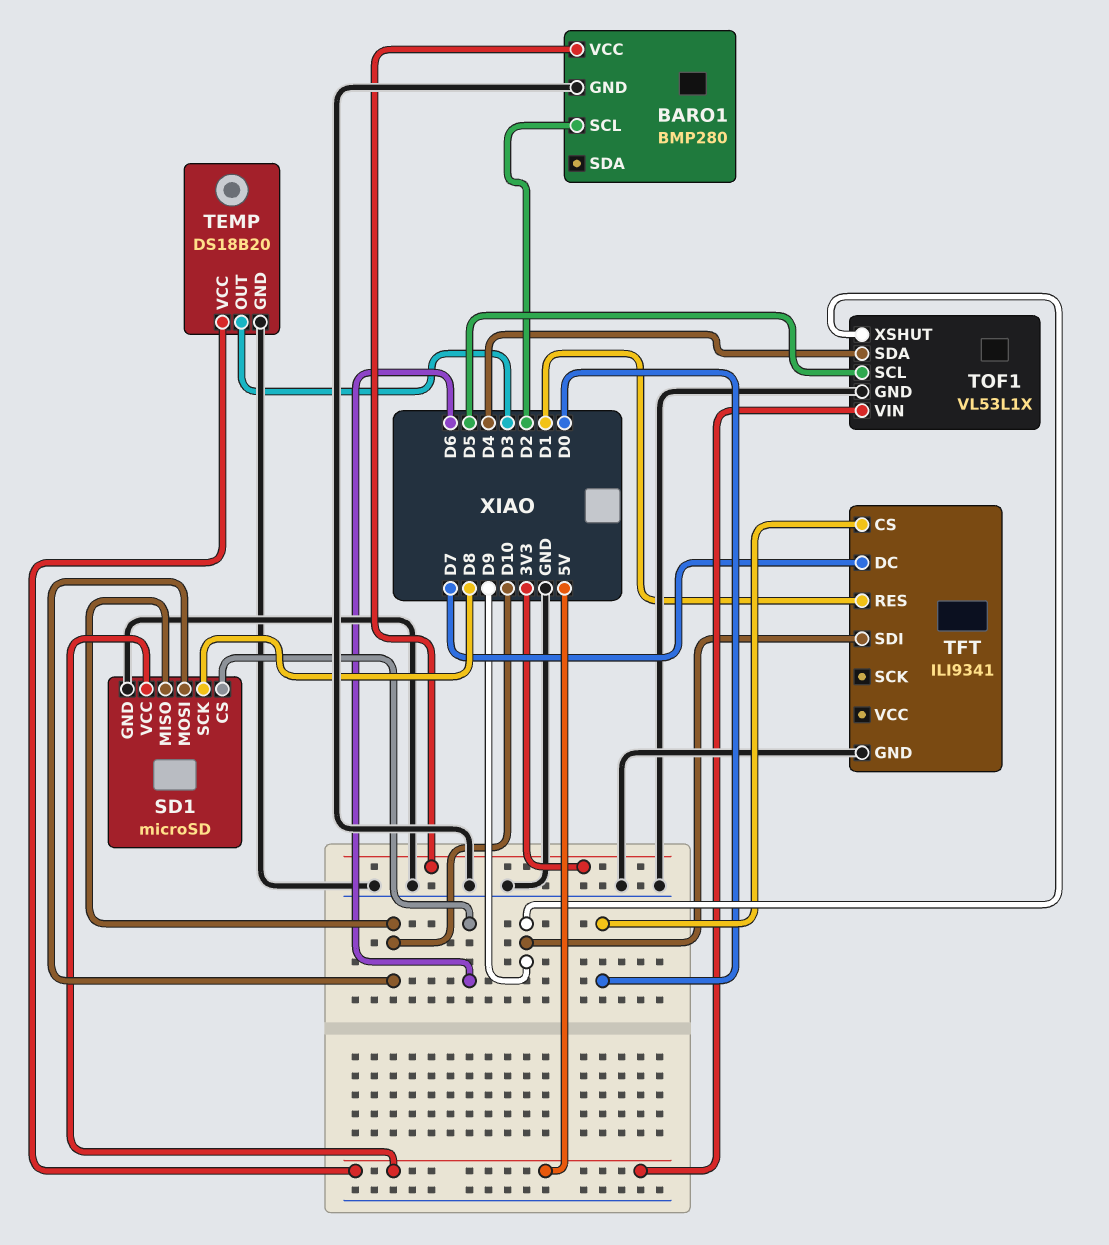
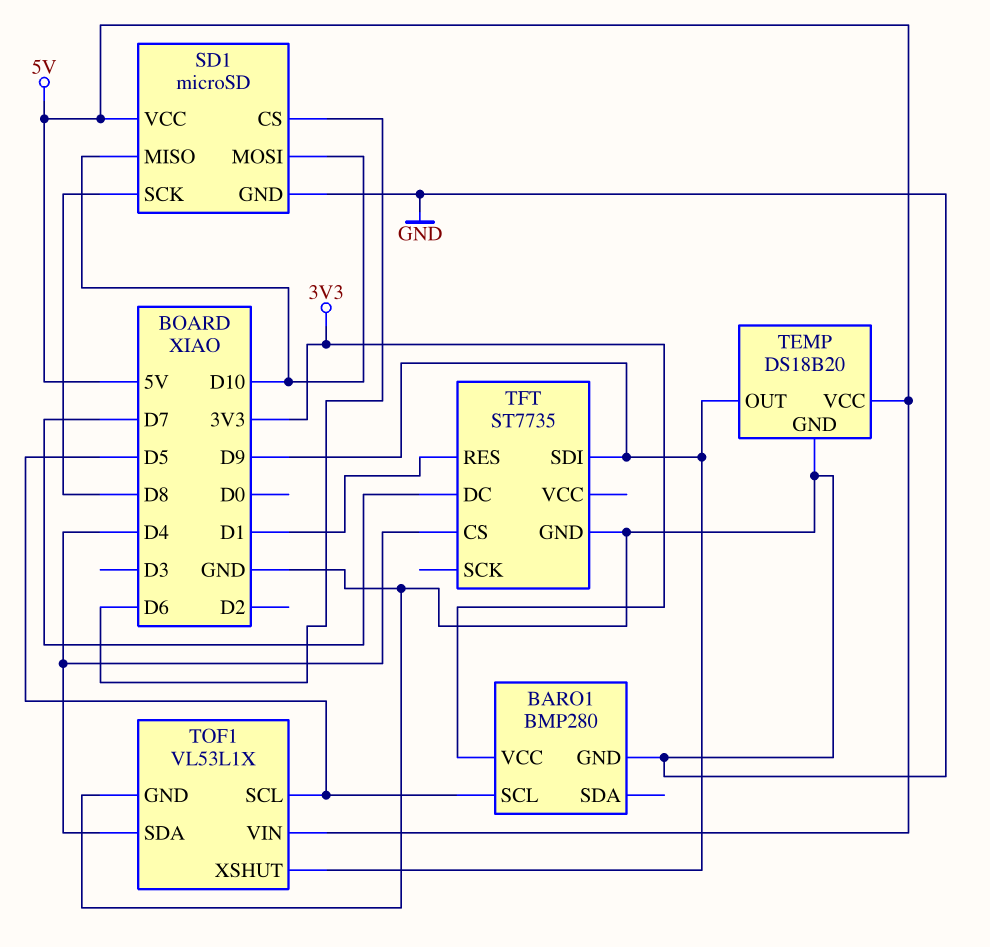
BARO1 pin SCL: D2 -> D5
TEMP pin OUT: D3 -> D9
TFT: ILI9341 -> ST7735
TFT pin CS: D0 -> D4

